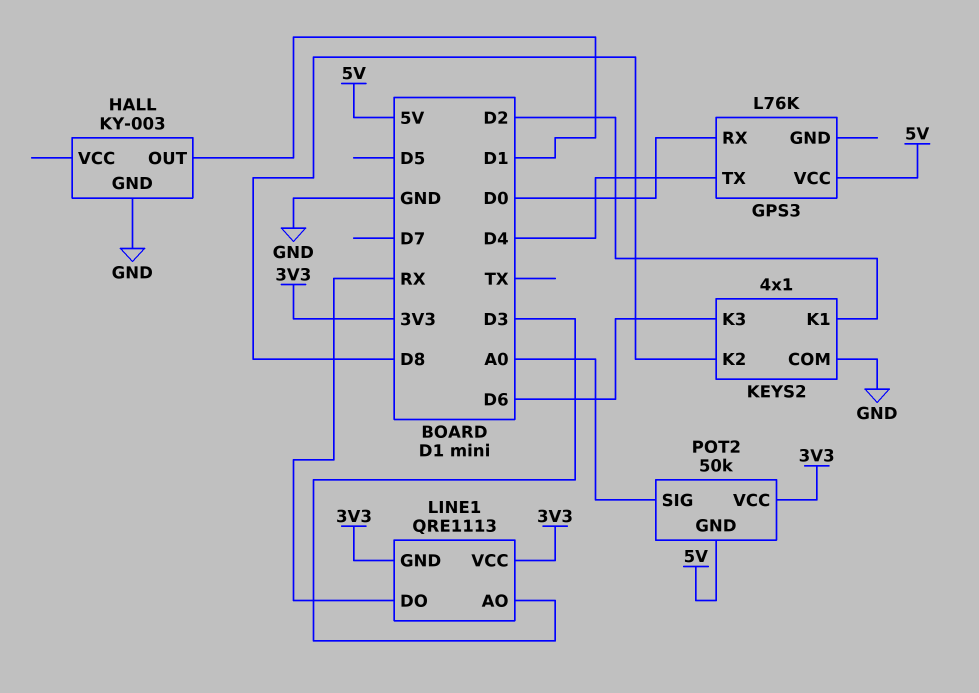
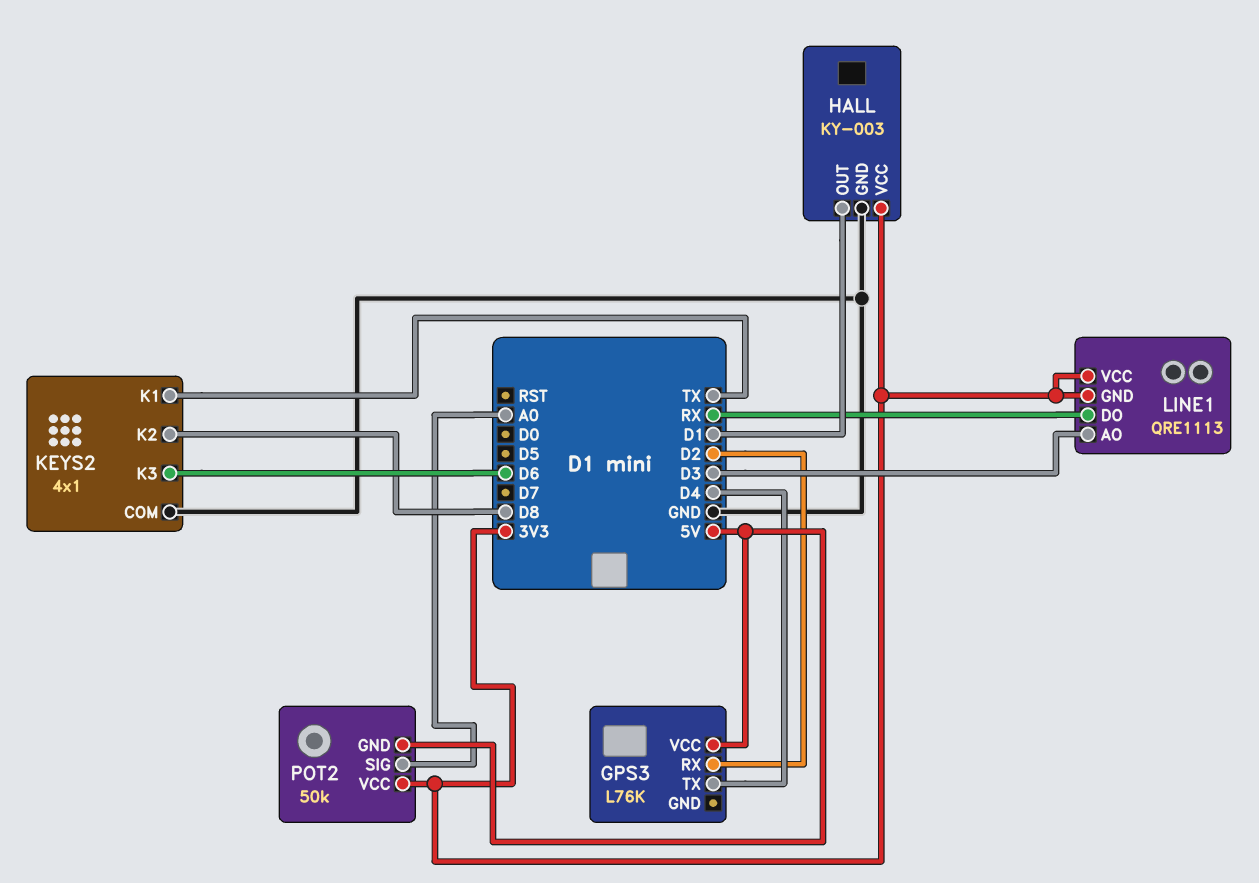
GPS3 pin RX: D0 -> D2
HALL pin VCC: none -> 3V3
KEYS2 pin K1: D2 -> TX

